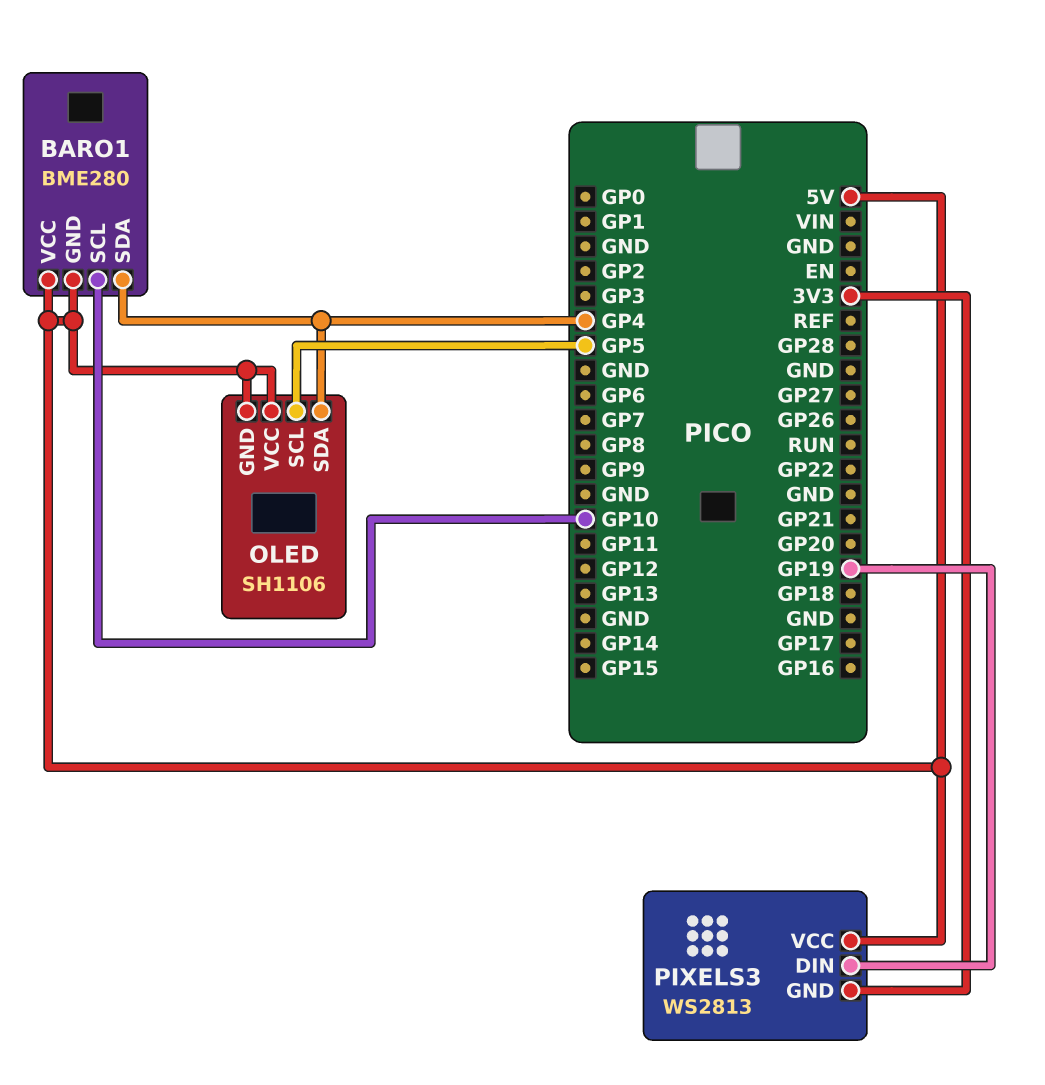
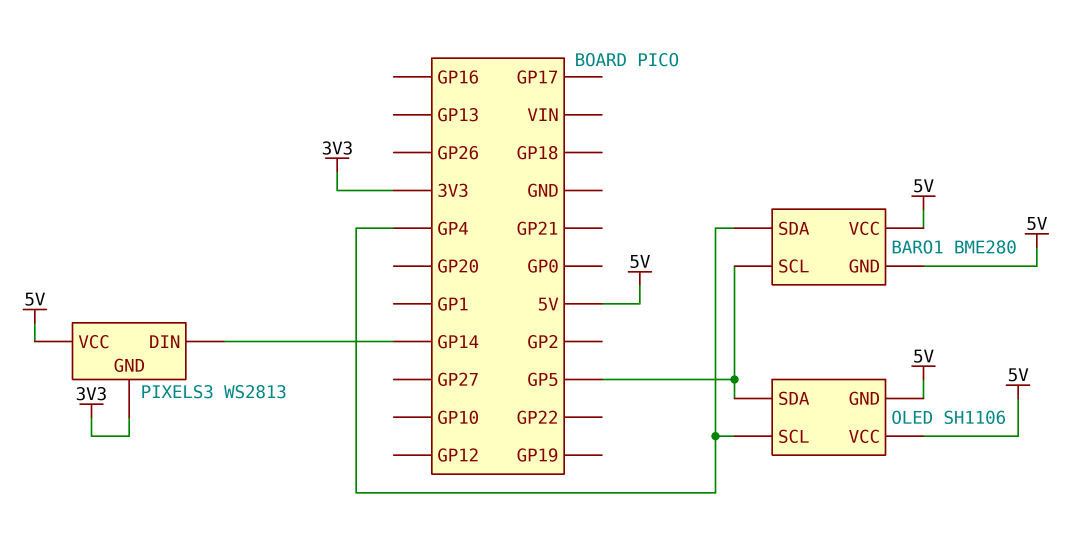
BARO1 pin SCL: GP10 -> GP5
OLED pin SCL: GP5 -> GP4
OLED pin SDA: GP4 -> GP5
PIXELS3 pin DIN: GP19 -> GP14

